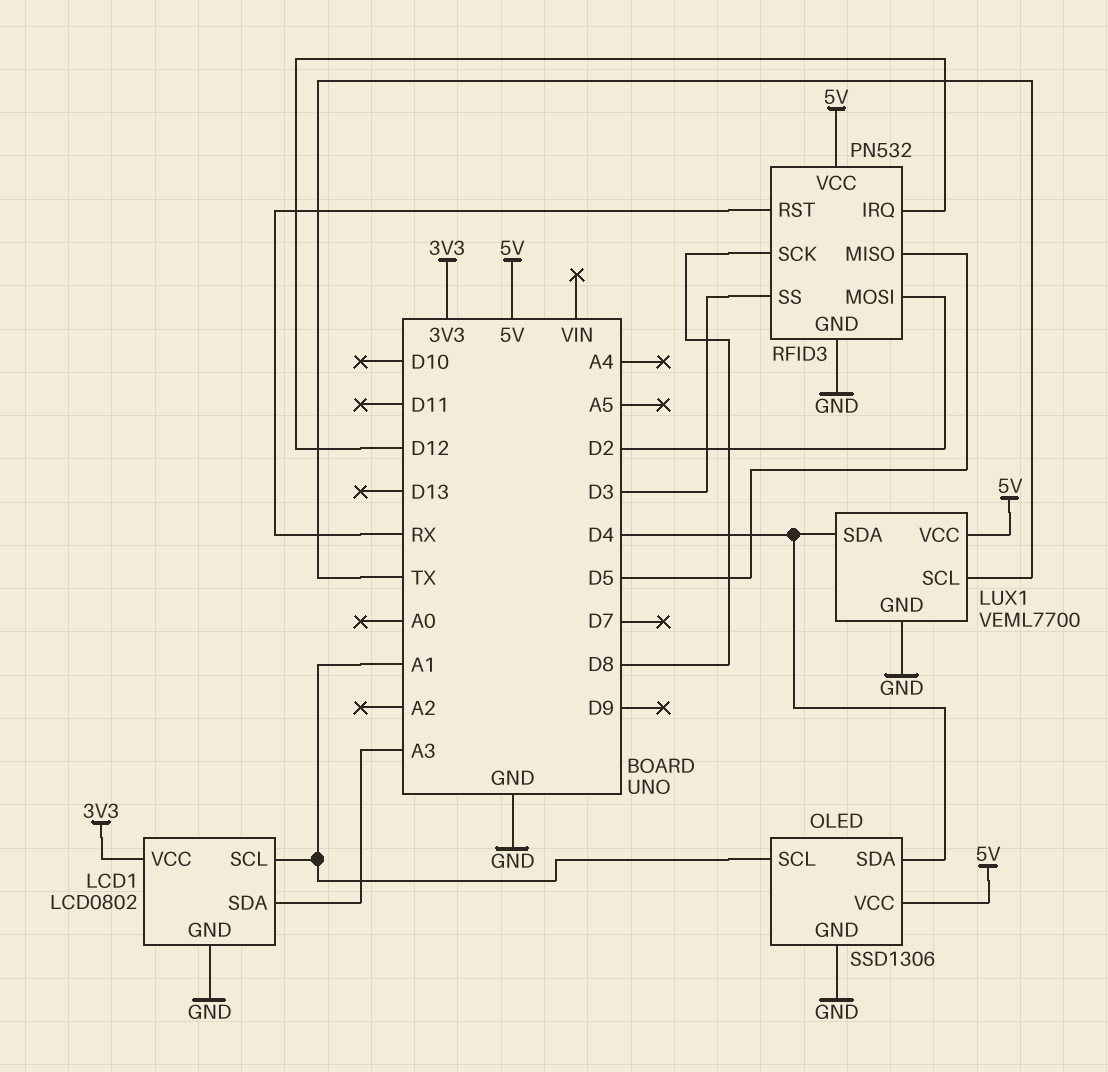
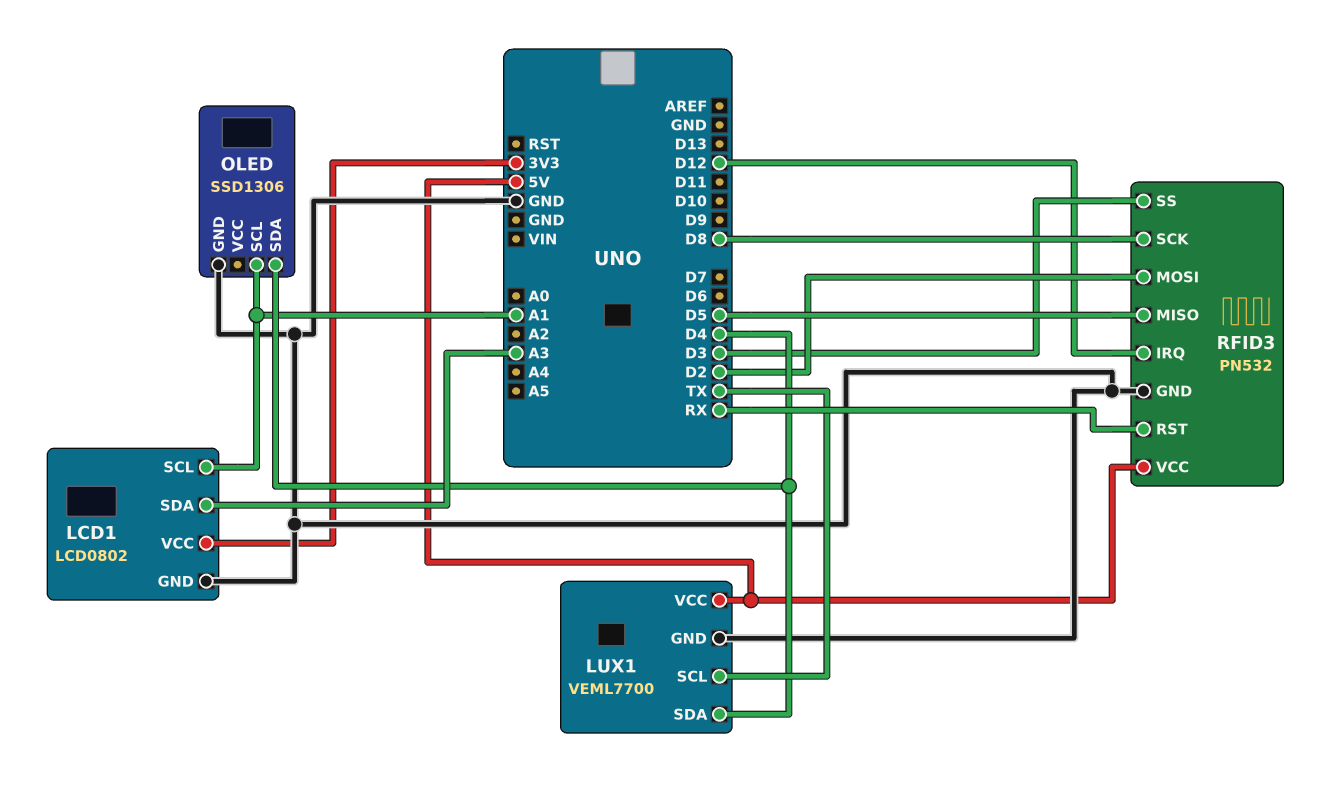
OLED pin VCC: 5V -> none

